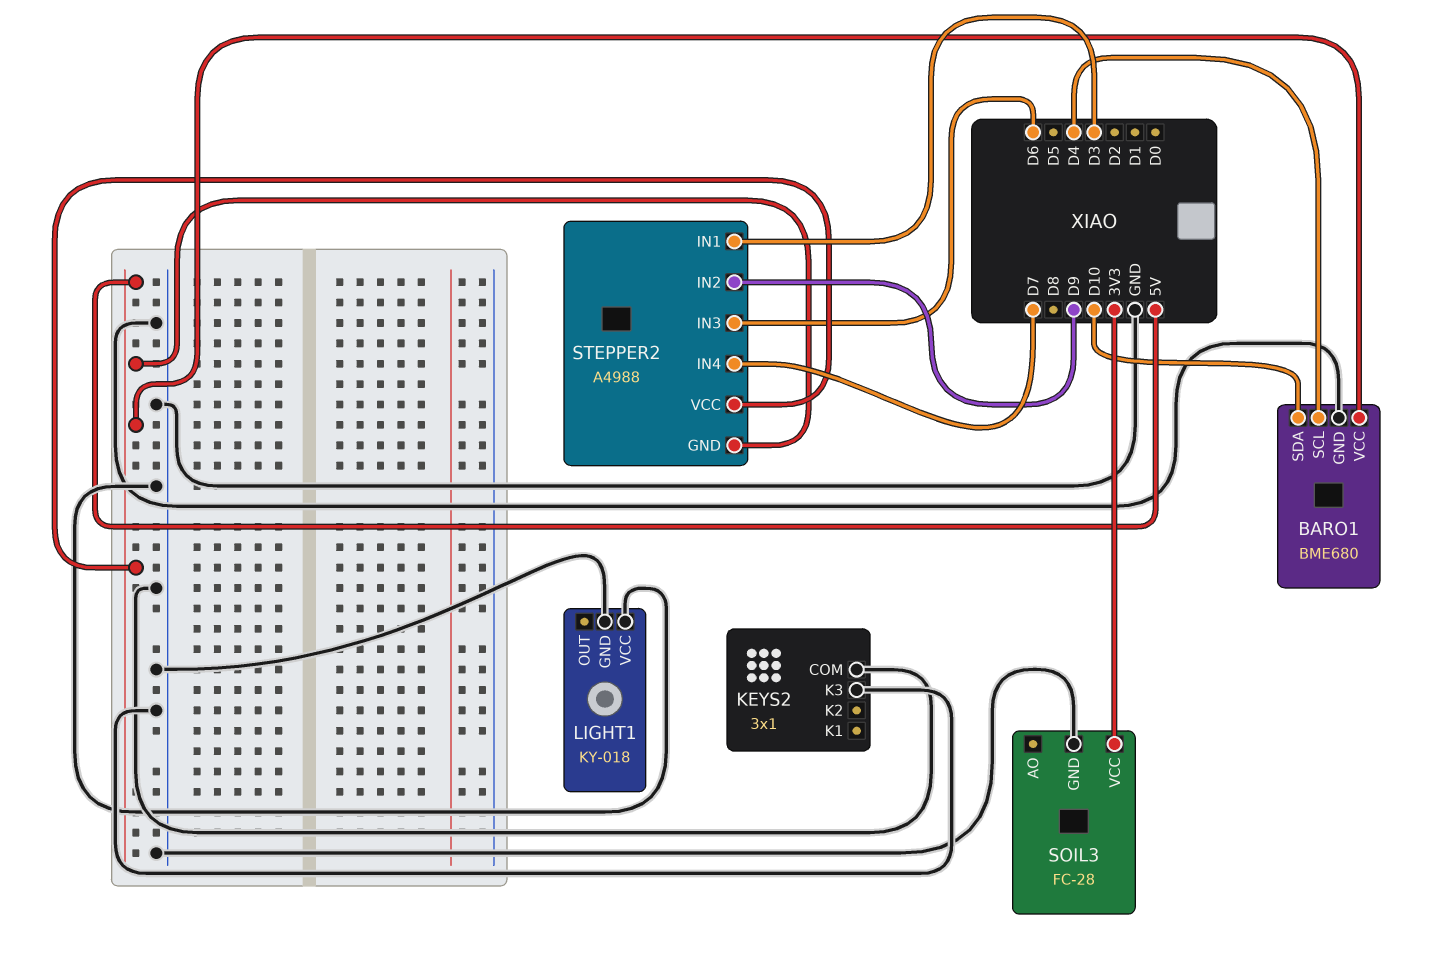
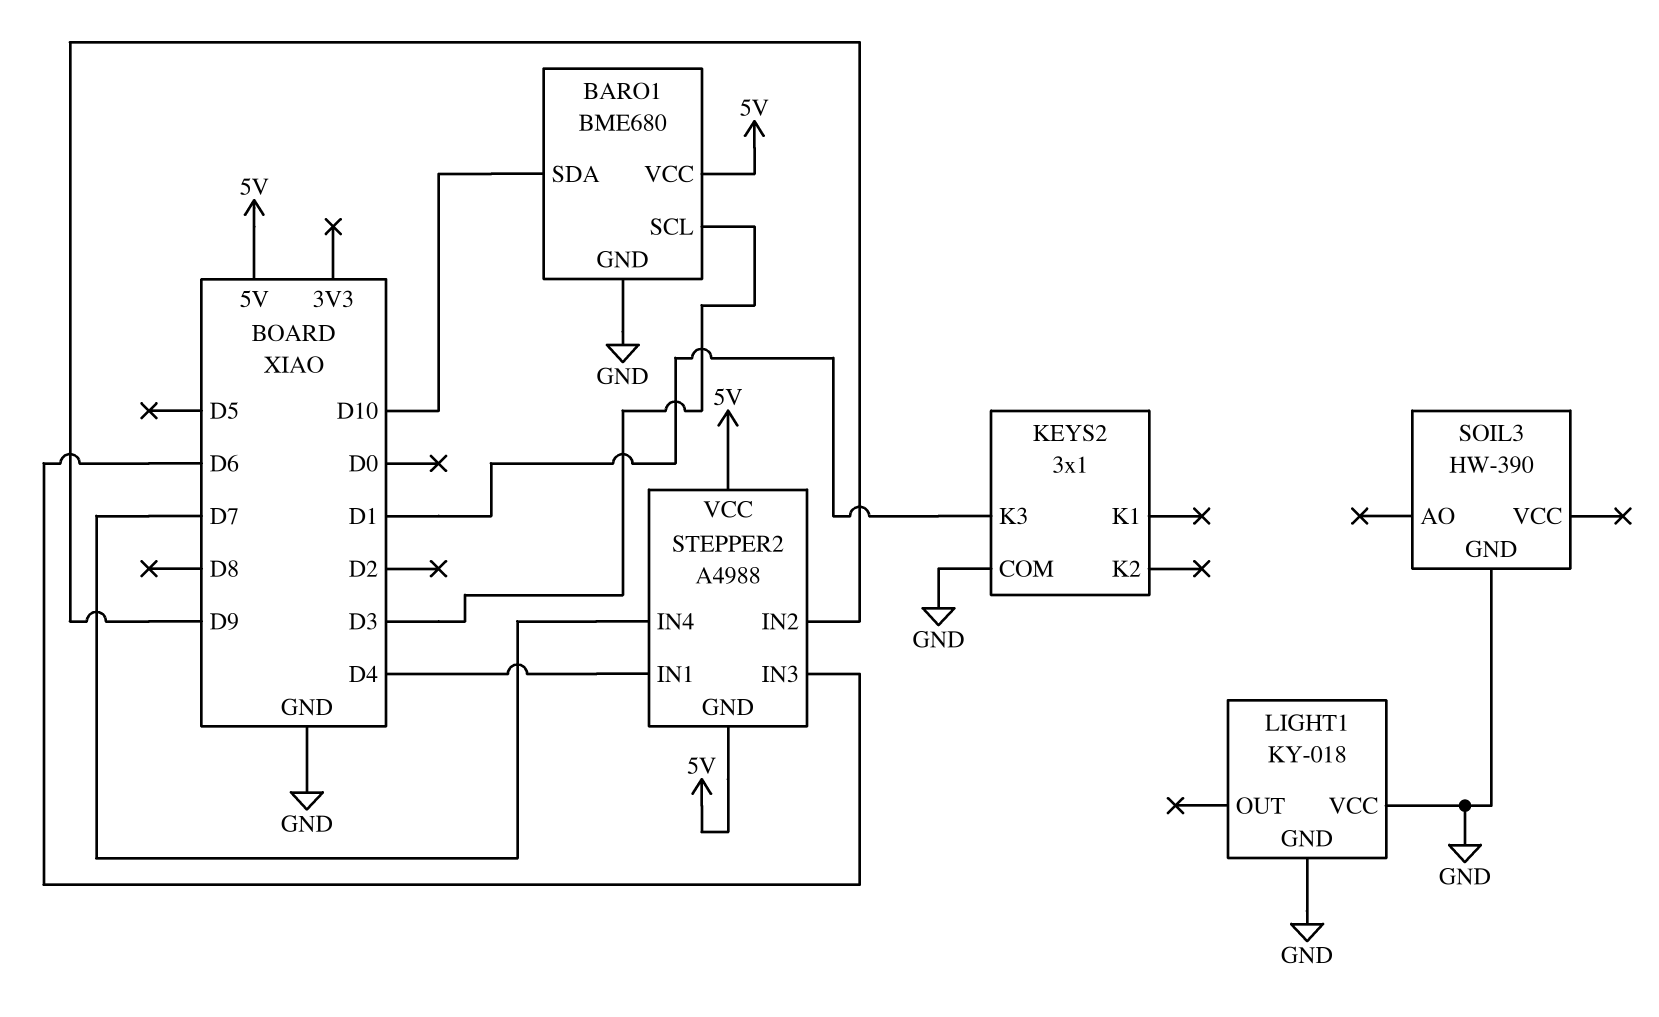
BARO1 pin SCL: D4 -> D3
KEYS2 pin K3: GND -> D1
SOIL3: FC-28 -> HW-390
SOIL3 pin VCC: 3V3 -> none
STEPPER2 pin IN1: D3 -> D4

